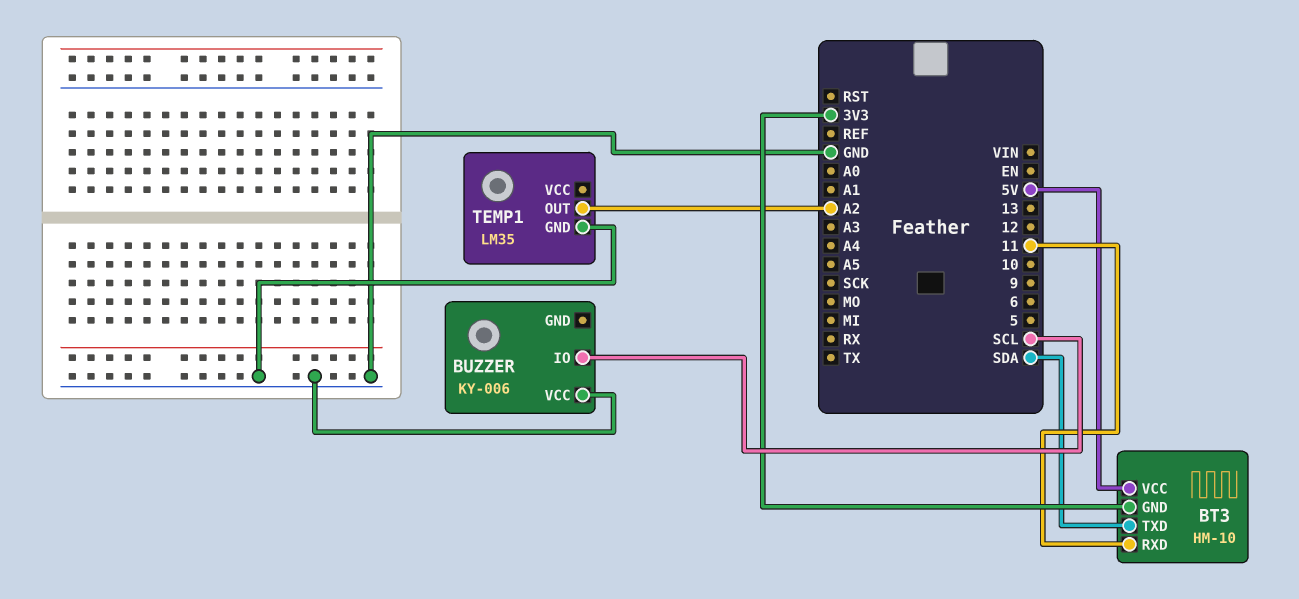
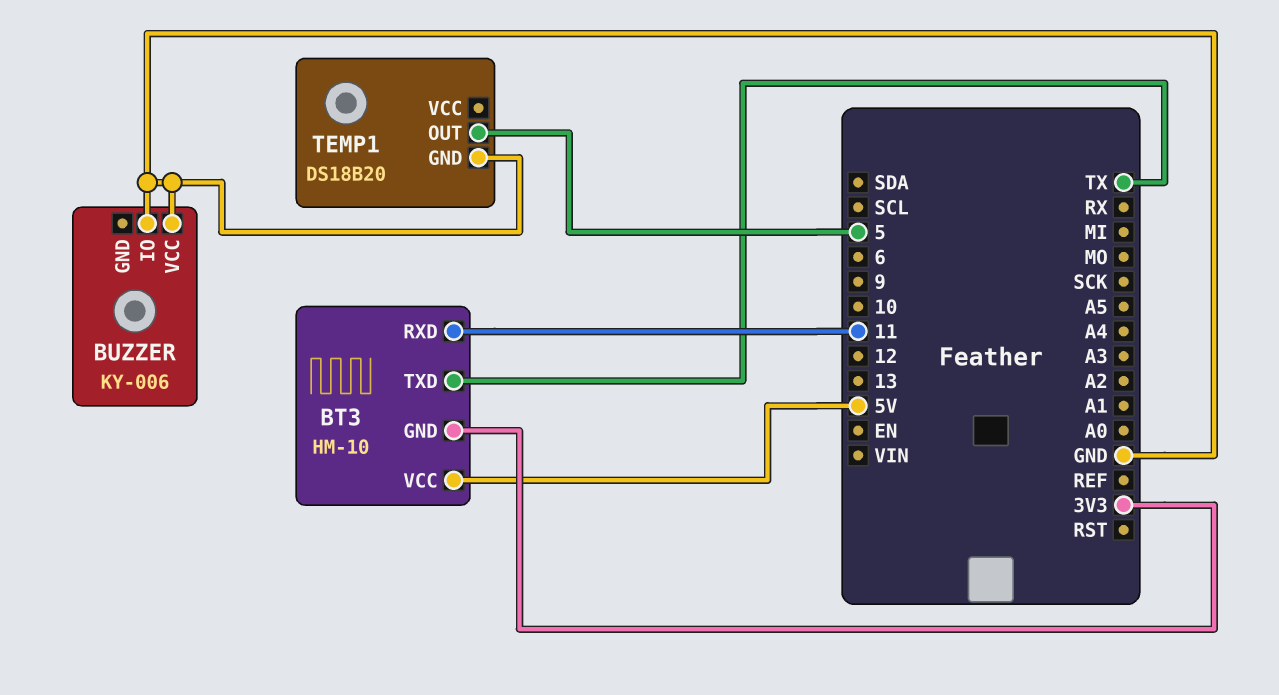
BT3 pin TXD: SDA -> TX
BUZZER pin IO: SCL -> GND
TEMP1: LM35 -> DS18B20
TEMP1 pin OUT: A2 -> 5

